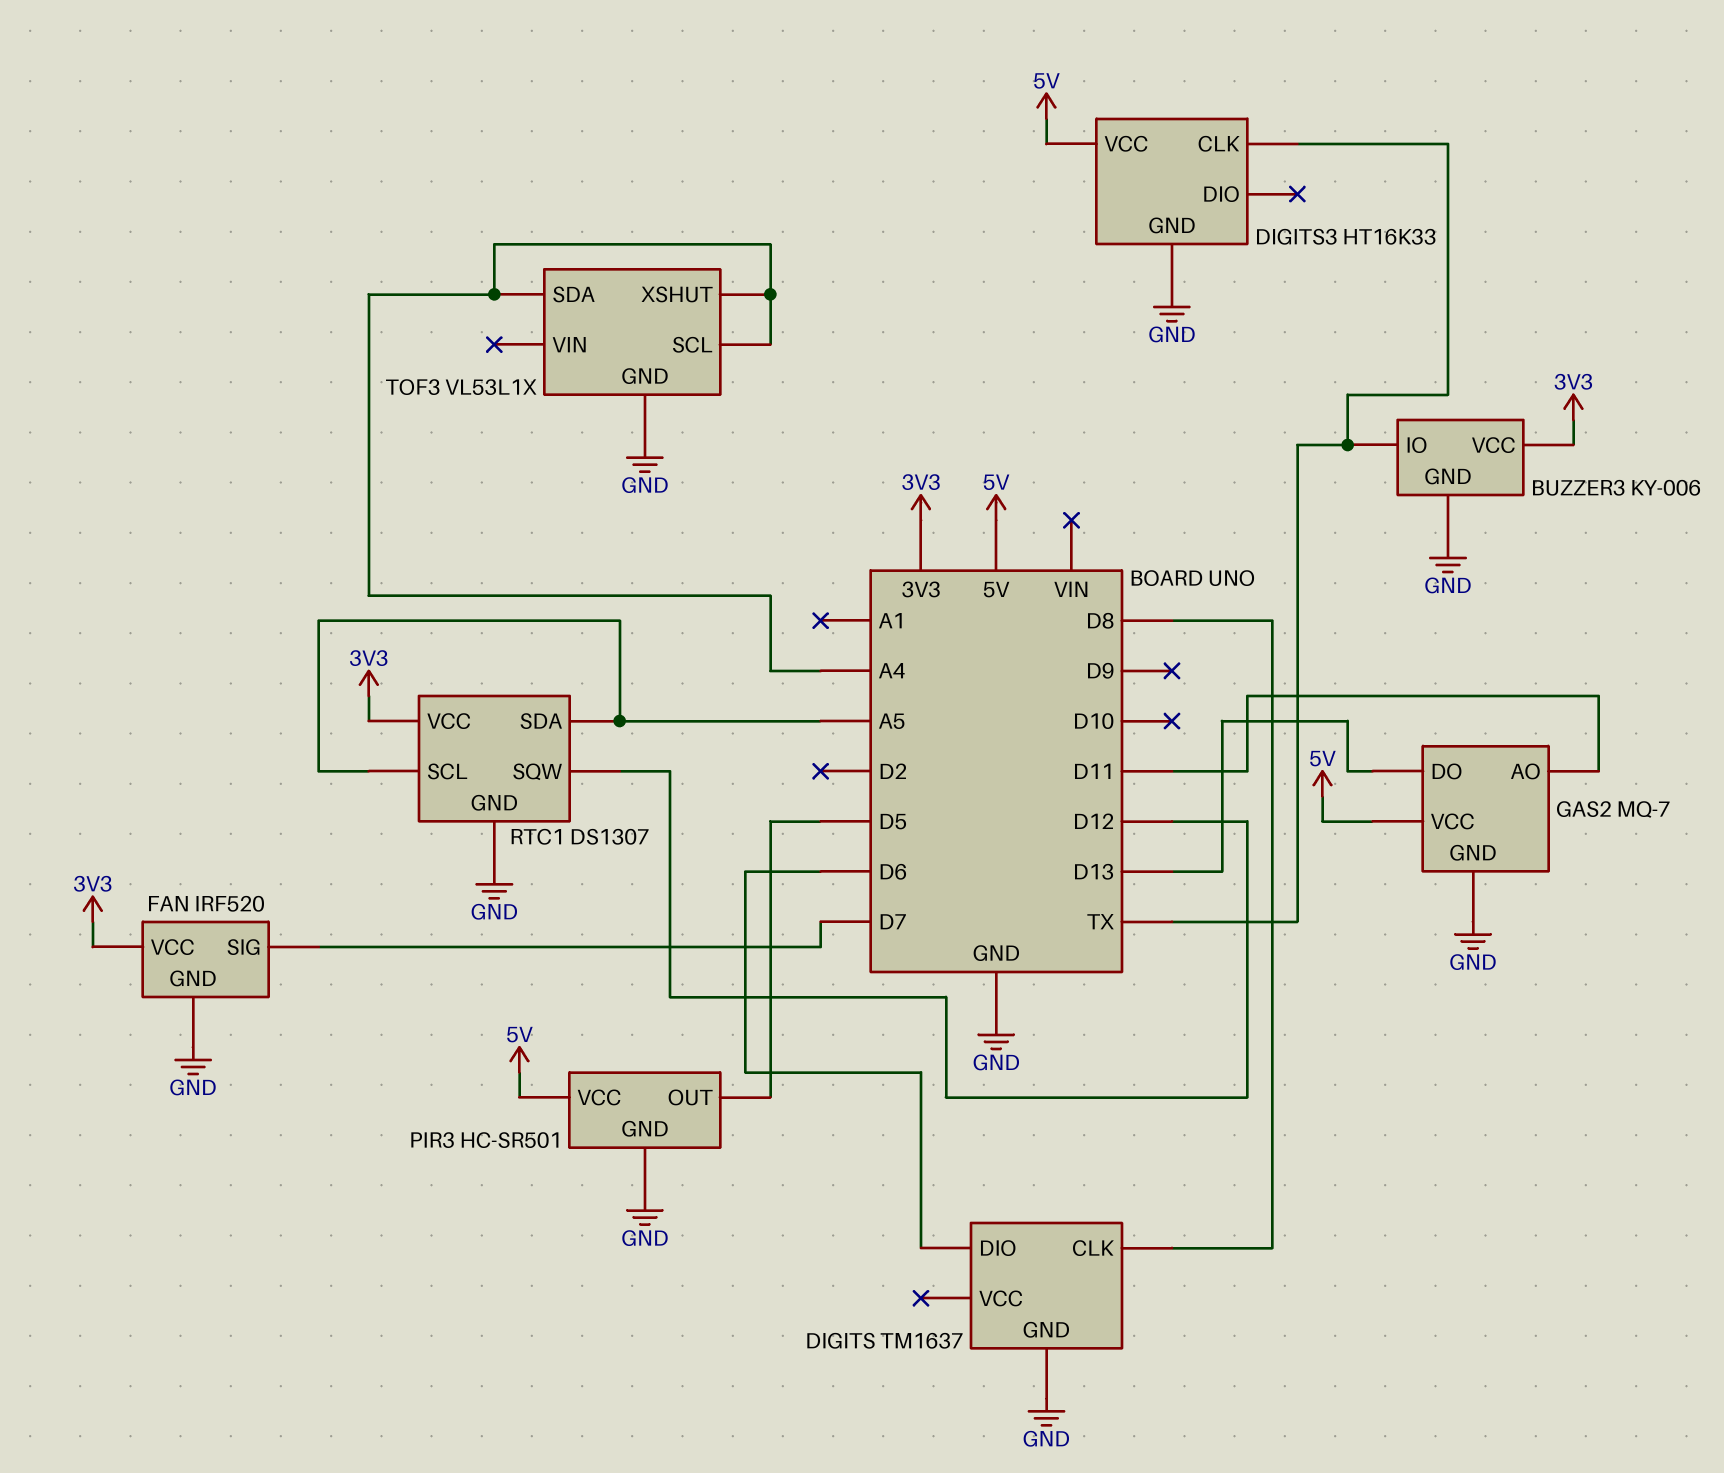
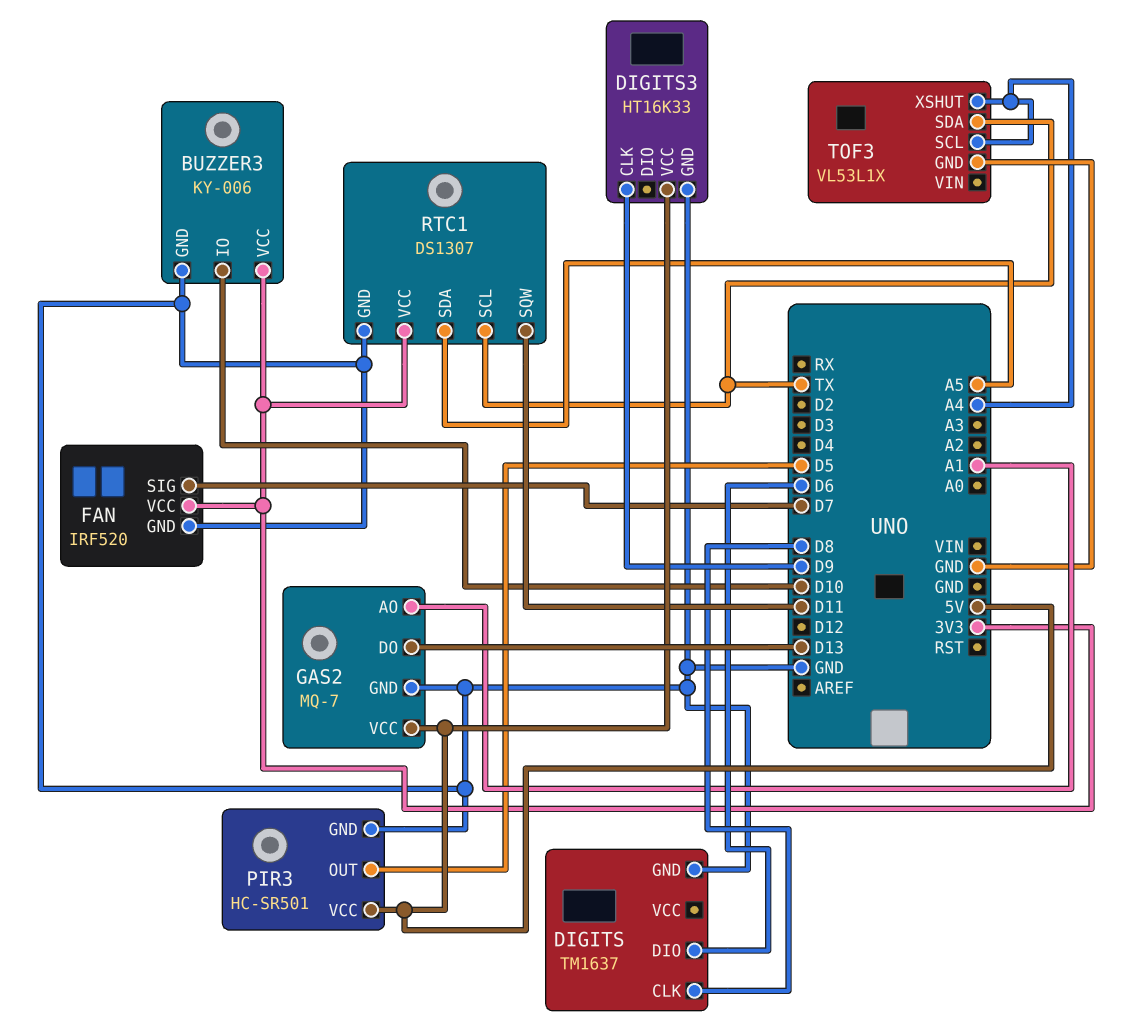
BUZZER3 pin IO: TX -> D10
DIGITS3 pin CLK: TX -> D9
GAS2 pin AO: D11 -> A1
RTC1 pin SCL: A5 -> TX
RTC1 pin SQW: D12 -> D11
TOF3 pin SDA: A4 -> TX

